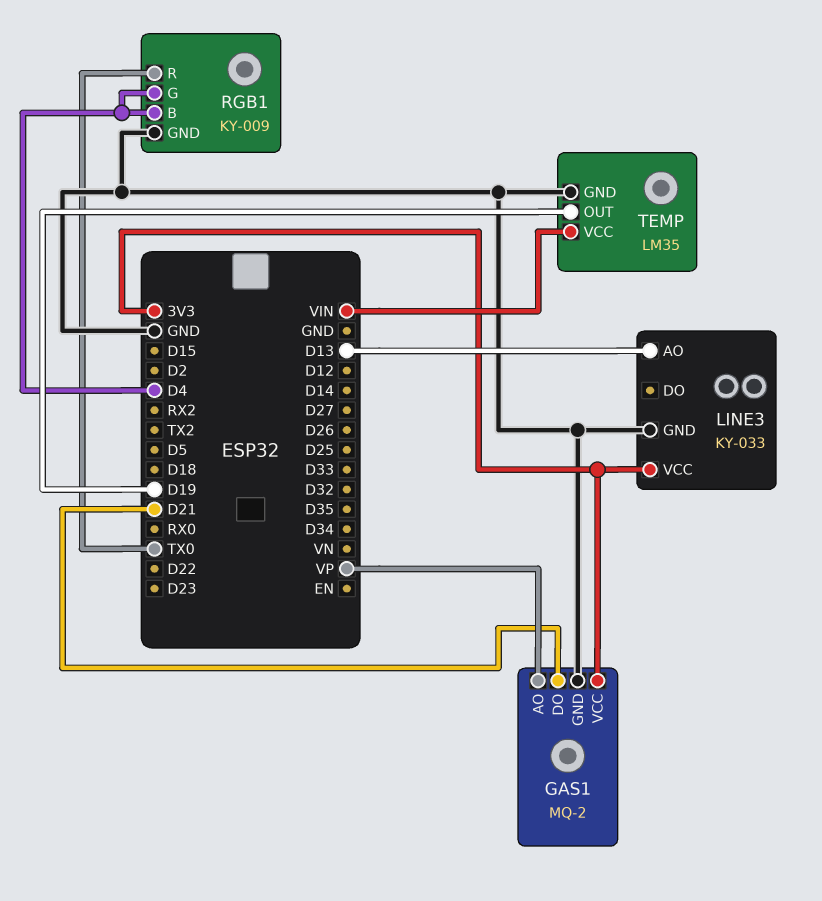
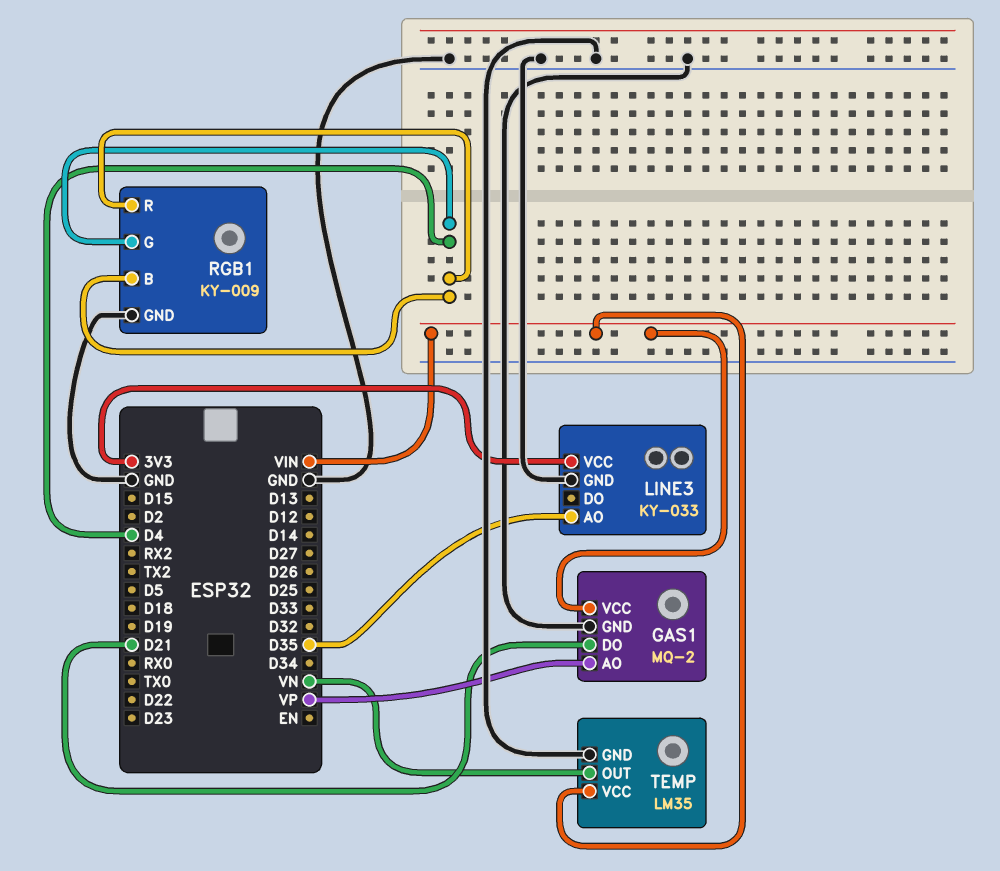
GAS1 pin VCC: 3V3 -> VIN
LINE3 pin AO: D13 -> D35
RGB1 pin R: TX0 -> D4
TEMP pin OUT: D19 -> VN

